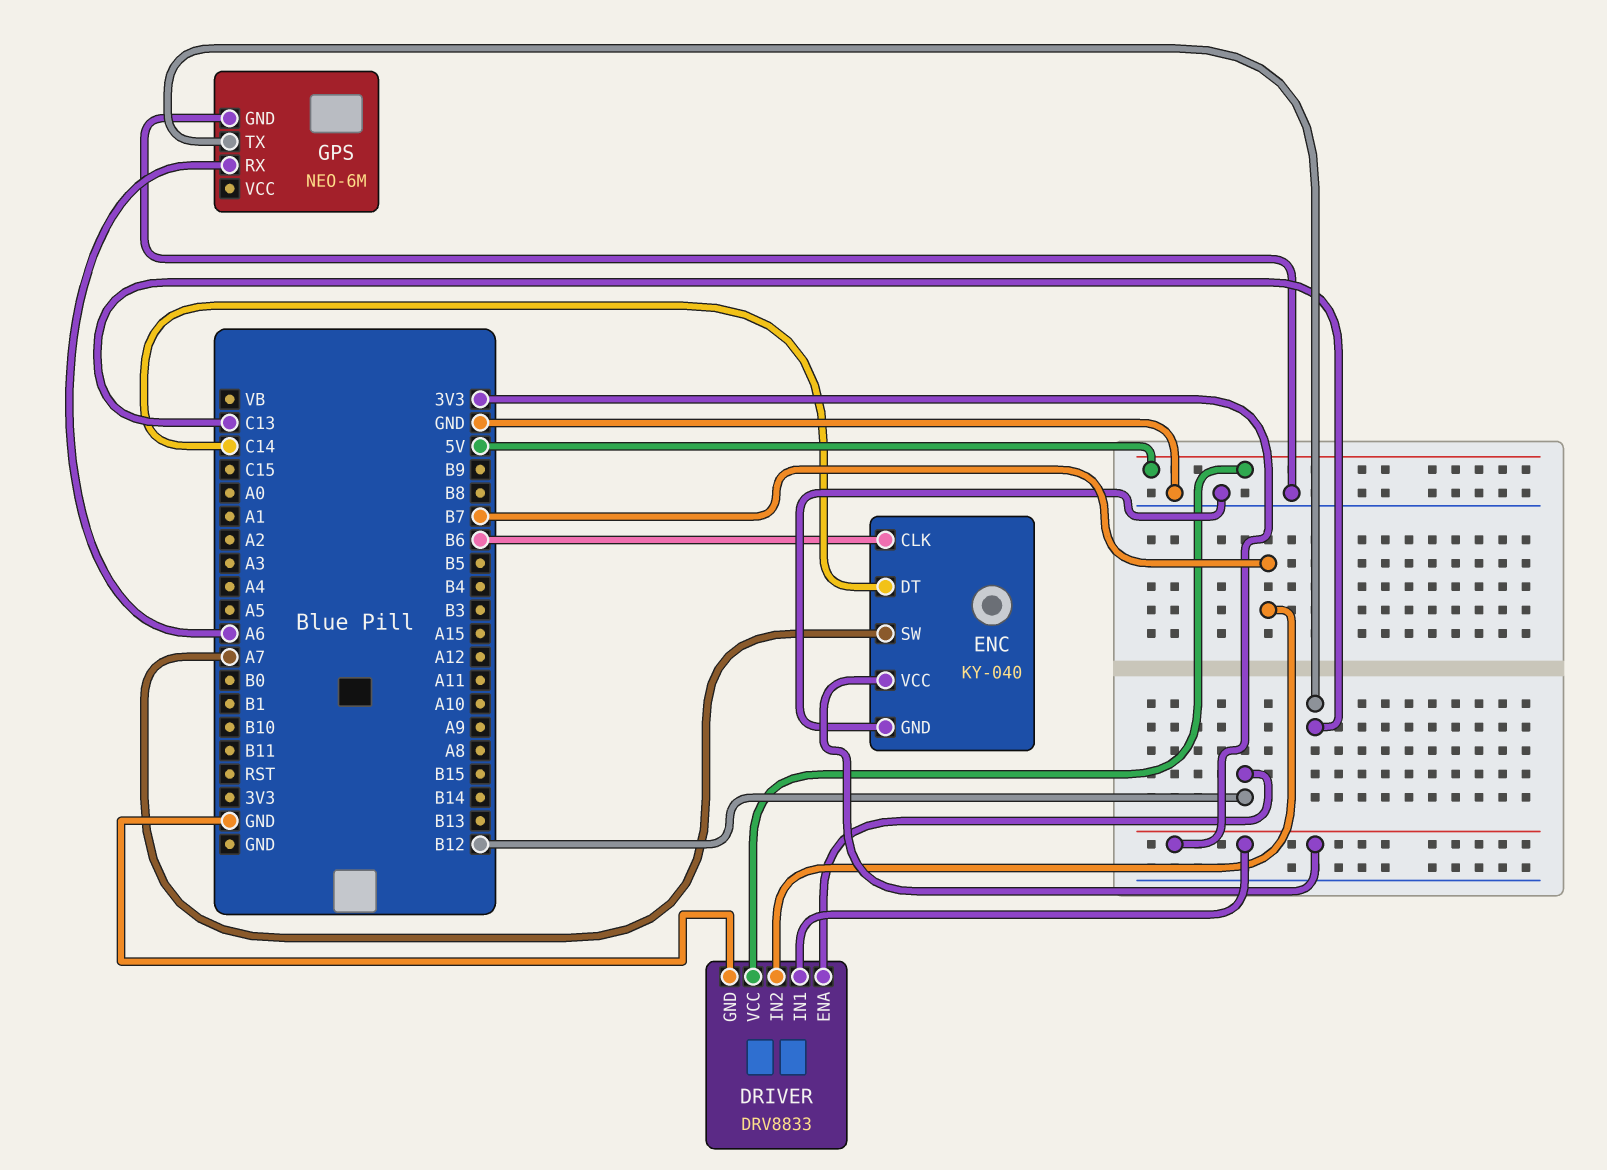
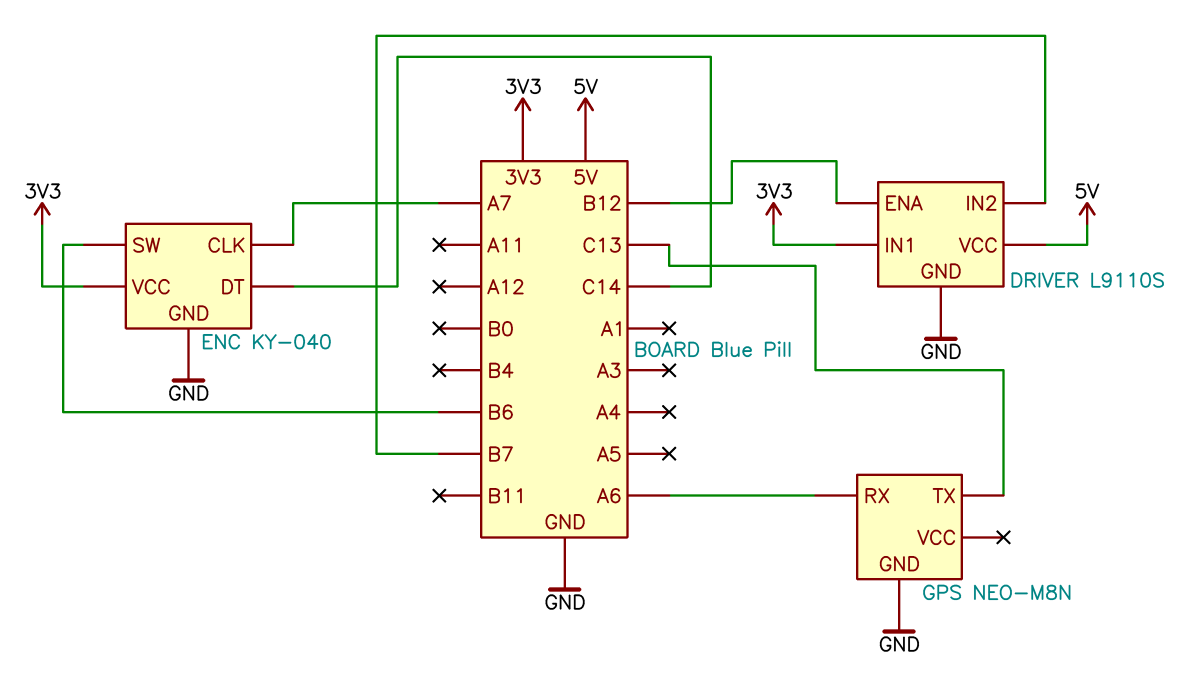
DRIVER: DRV8833 -> L9110S
ENC pin CLK: B6 -> A7
ENC pin SW: A7 -> B6
GPS: NEO-6M -> NEO-M8N

